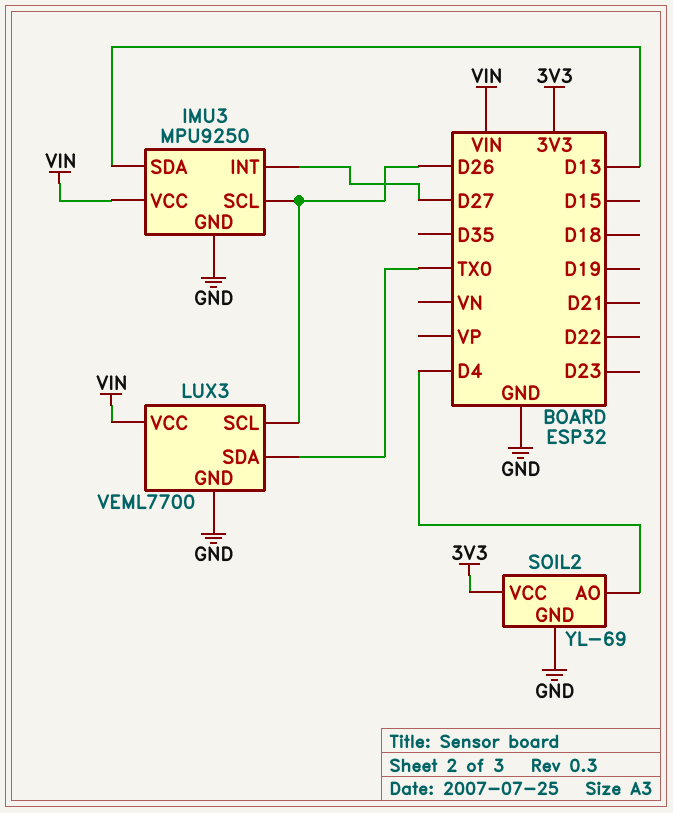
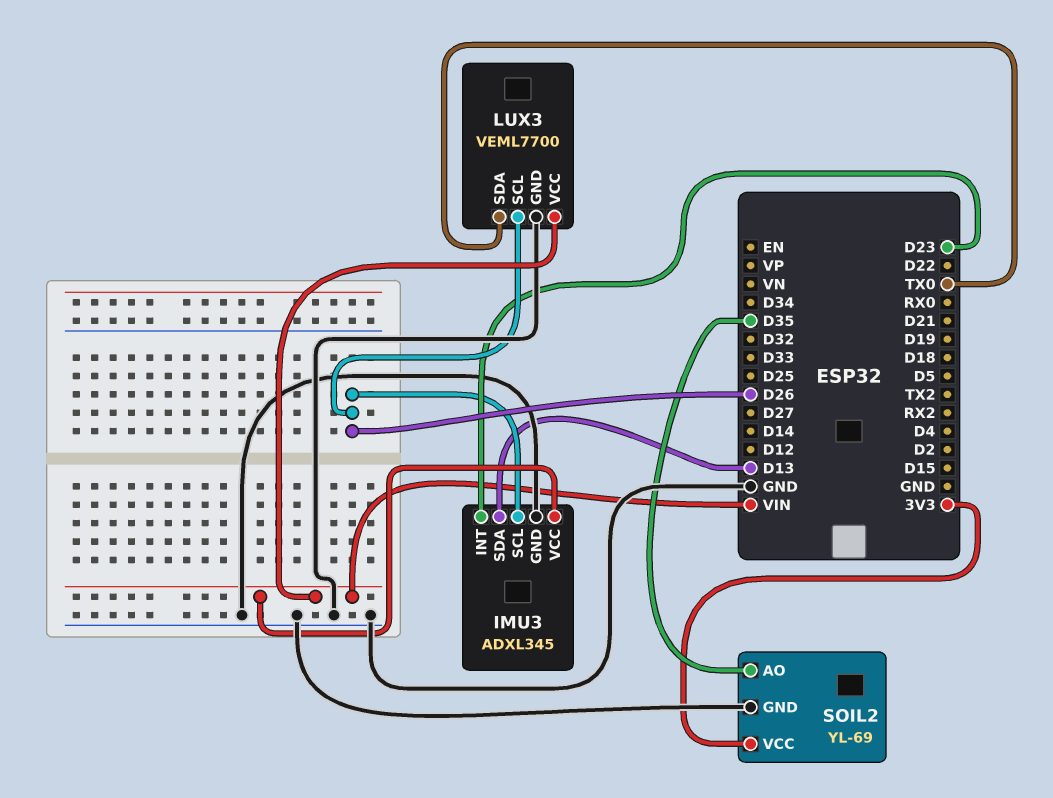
IMU3: MPU9250 -> ADXL345
IMU3 pin INT: D27 -> D23
SOIL2 pin AO: D4 -> D35

